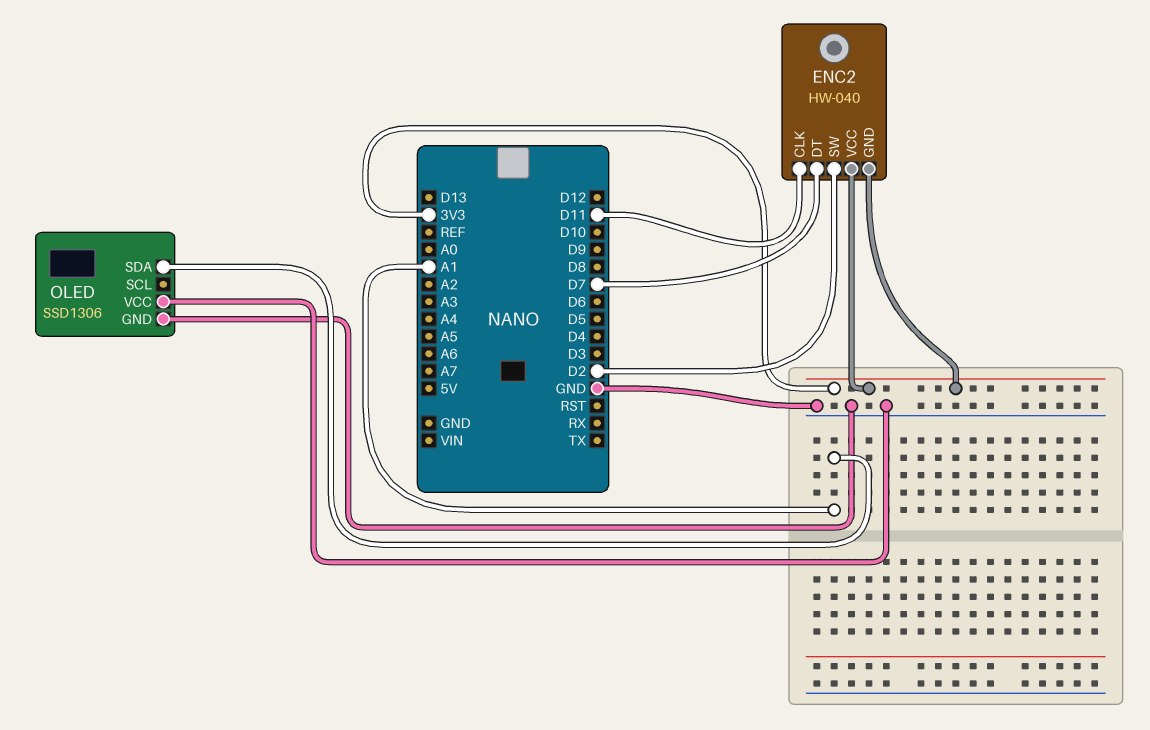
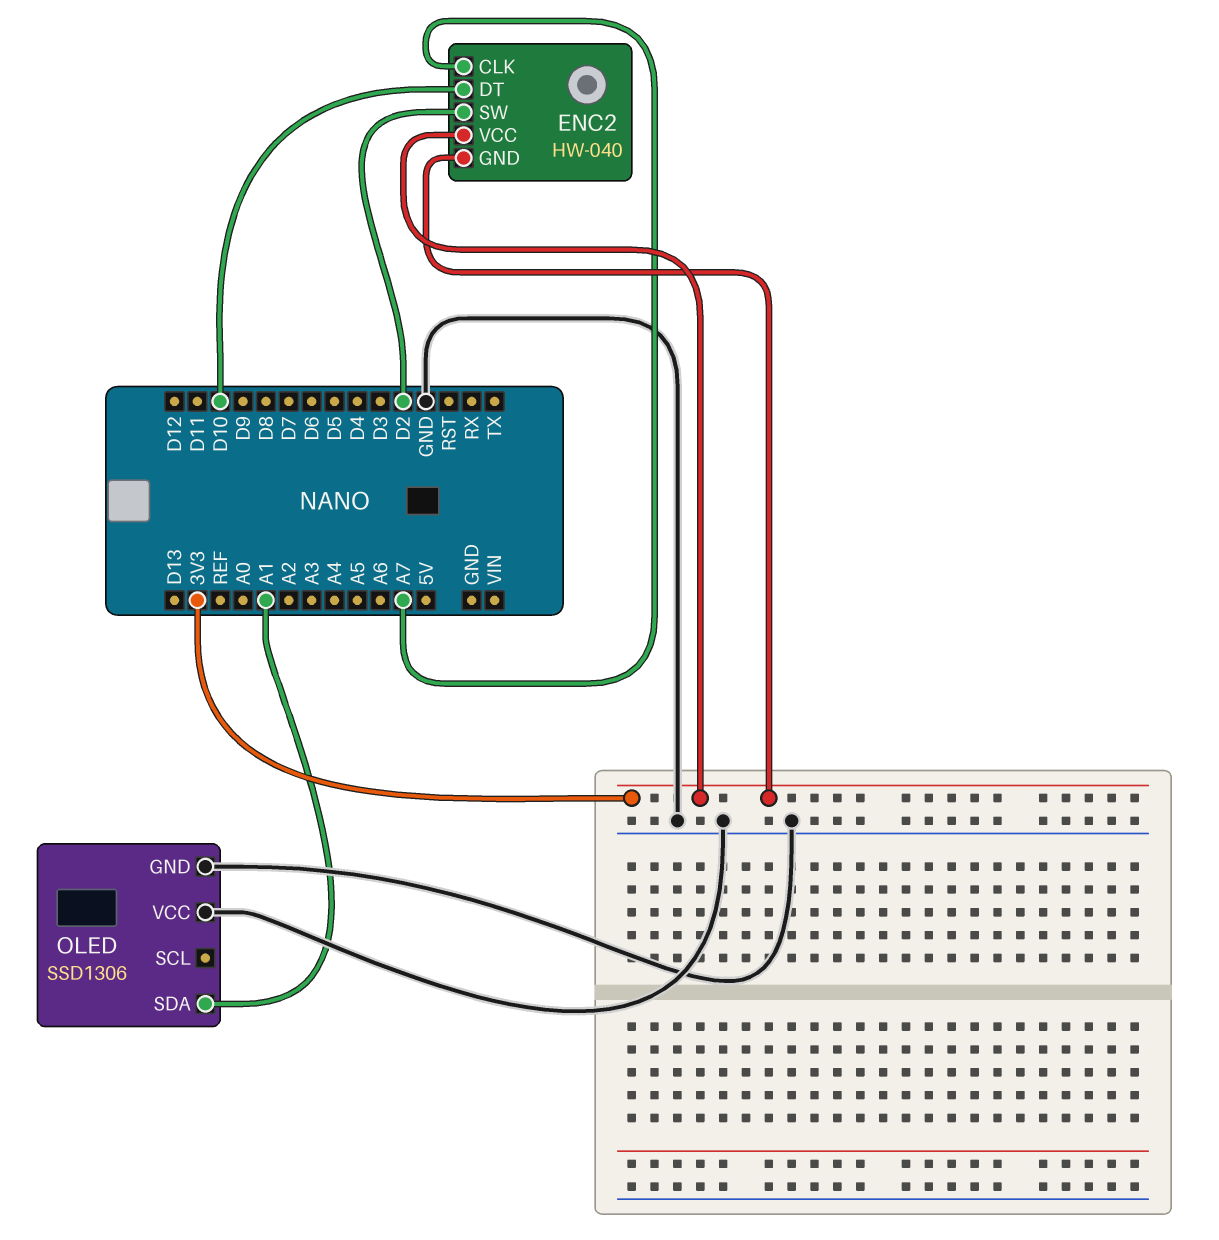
ENC2 pin CLK: D11 -> A7
ENC2 pin DT: D7 -> D10

